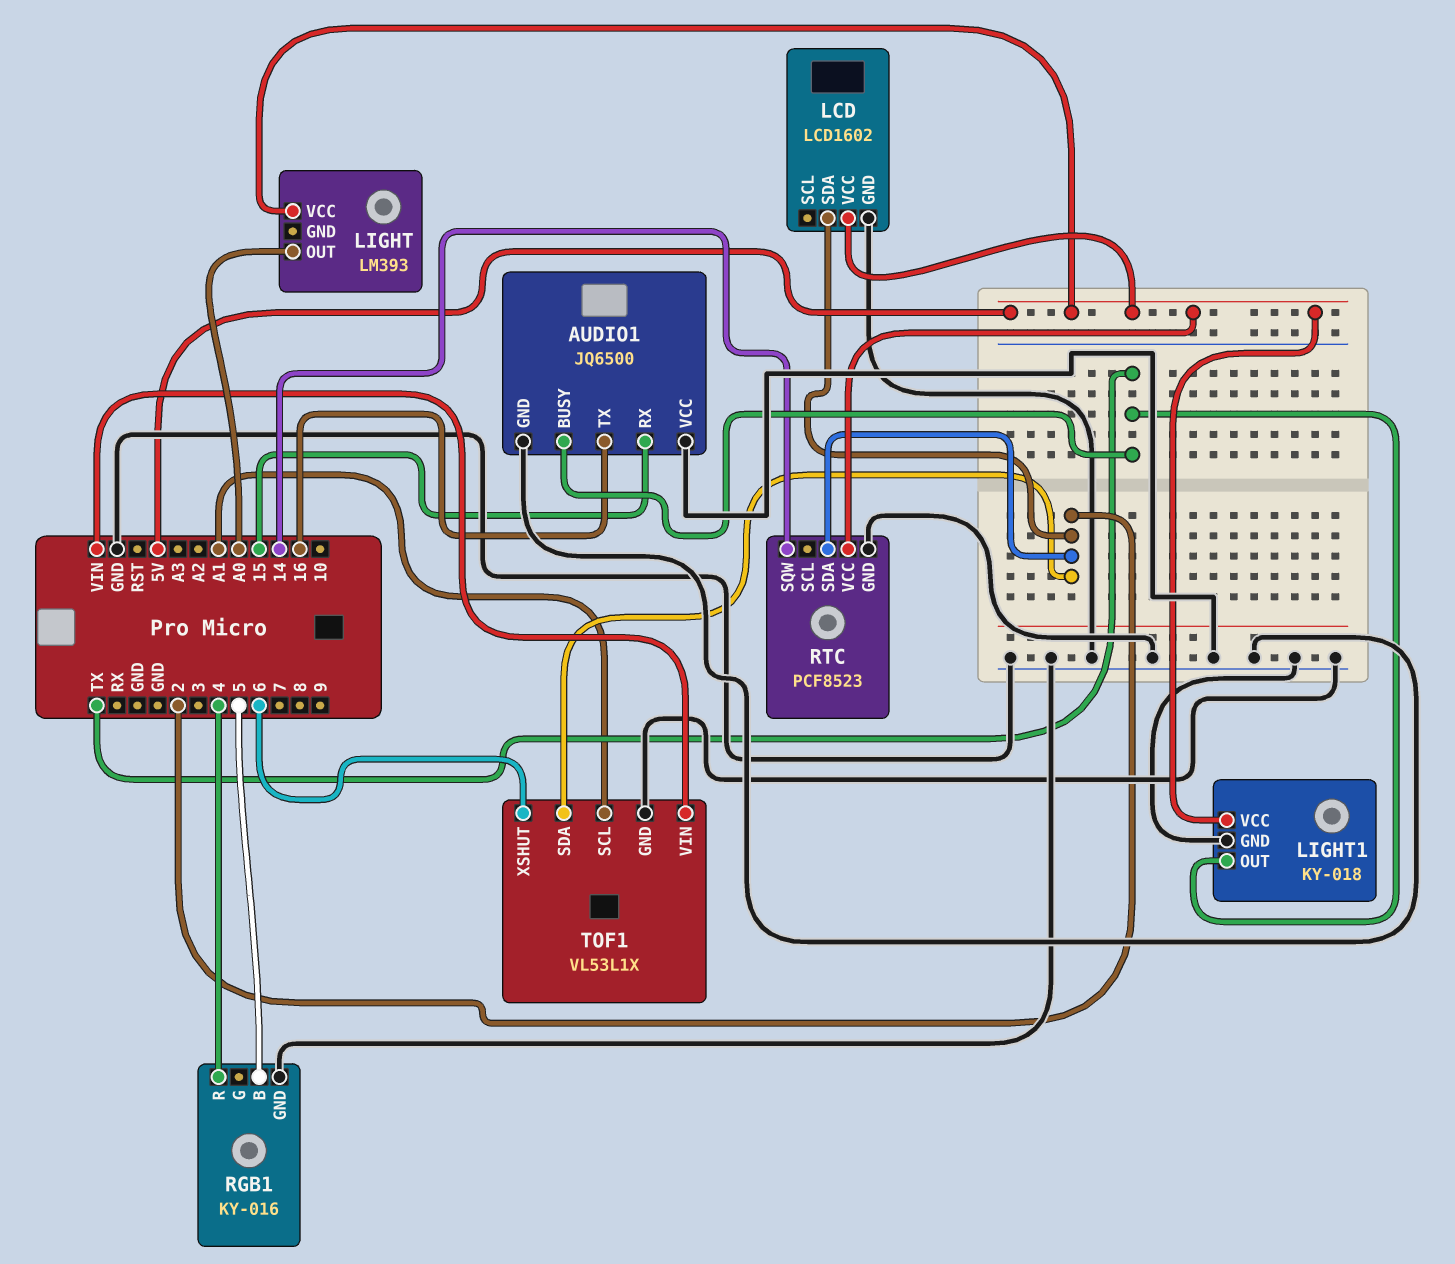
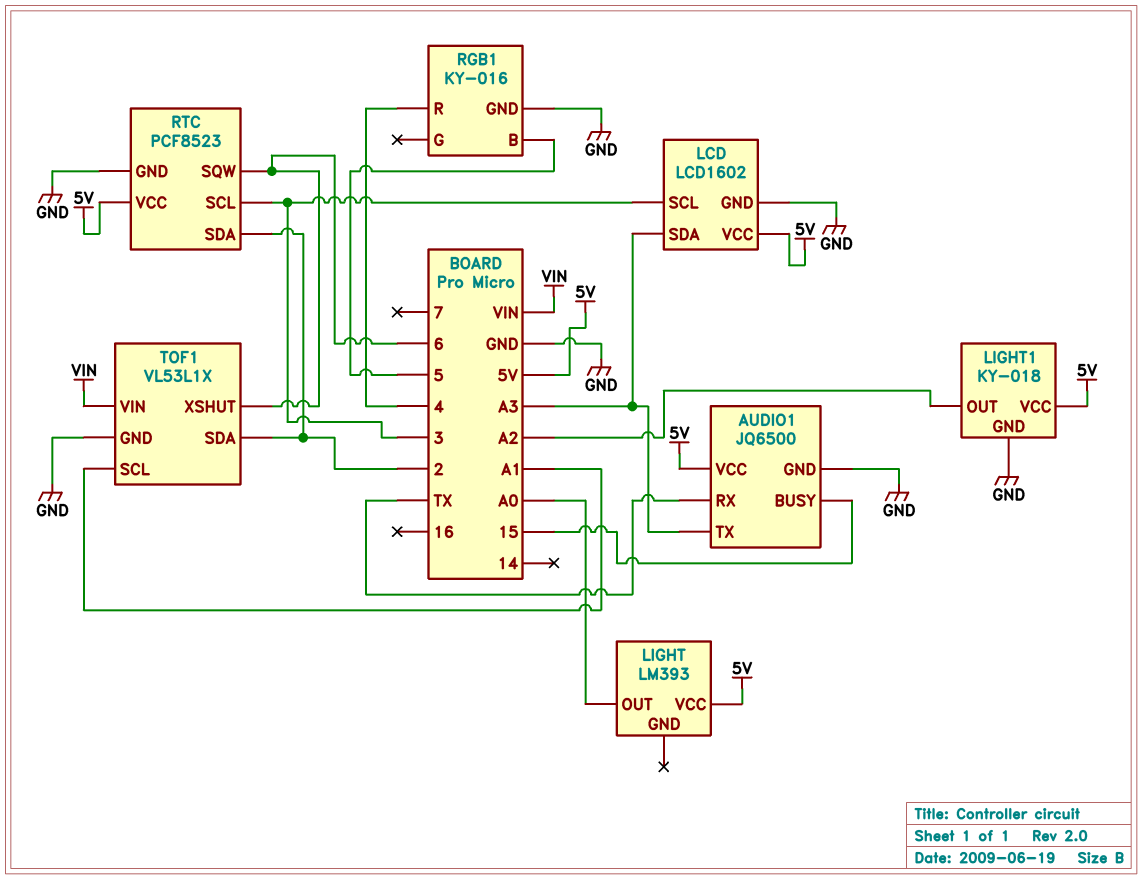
AUDIO1 pin BUSY: TX -> 15
AUDIO1 pin RX: 15 -> TX
AUDIO1 pin TX: 16 -> A3
AUDIO1 pin VCC: GND -> 5V
LCD pin SCL: none -> 3
LCD pin SDA: 2 -> A3
LIGHT1 pin OUT: TX -> A2
RTC pin SCL: none -> 3
RTC pin SQW: 14 -> 6

